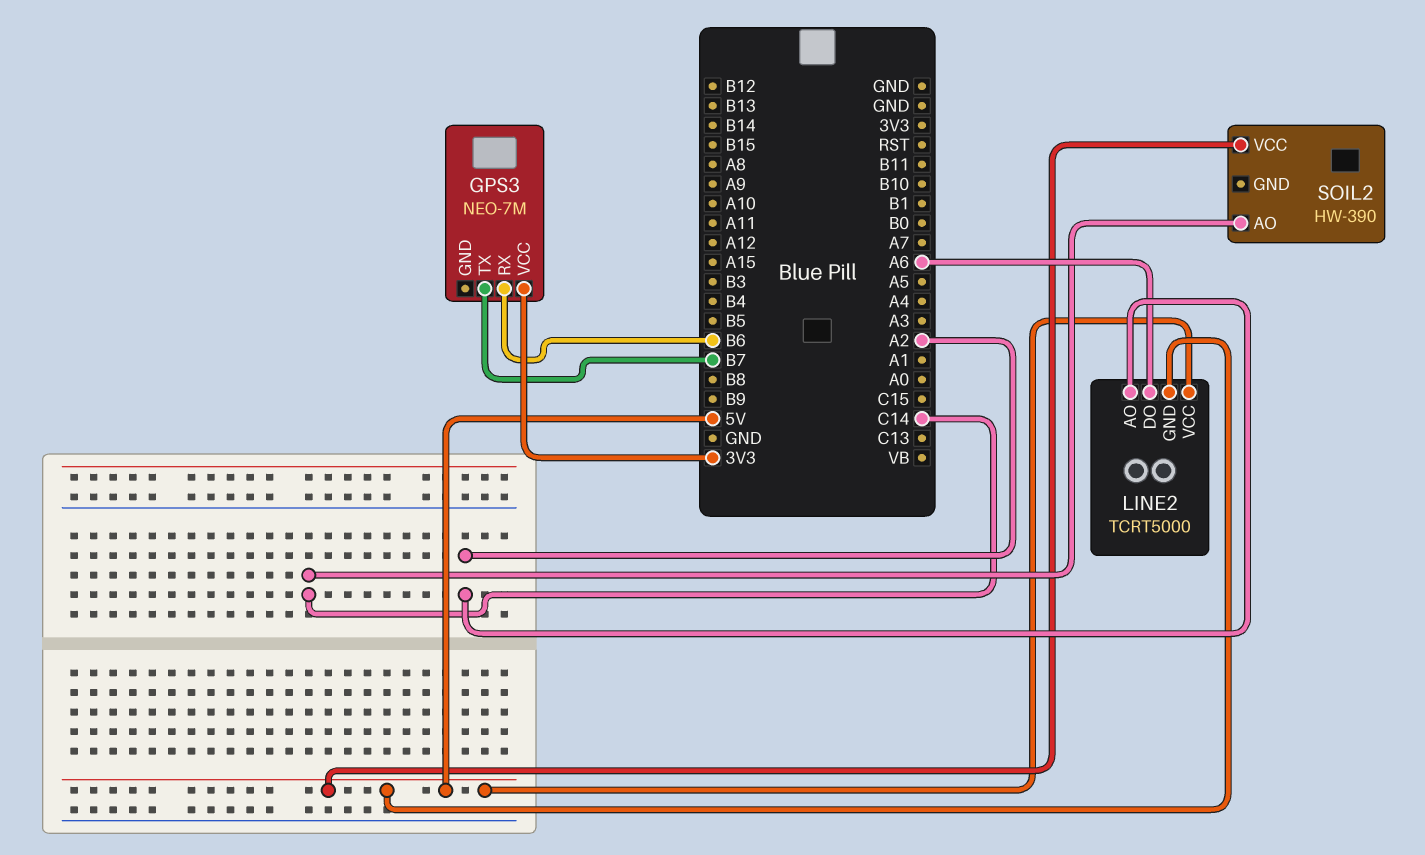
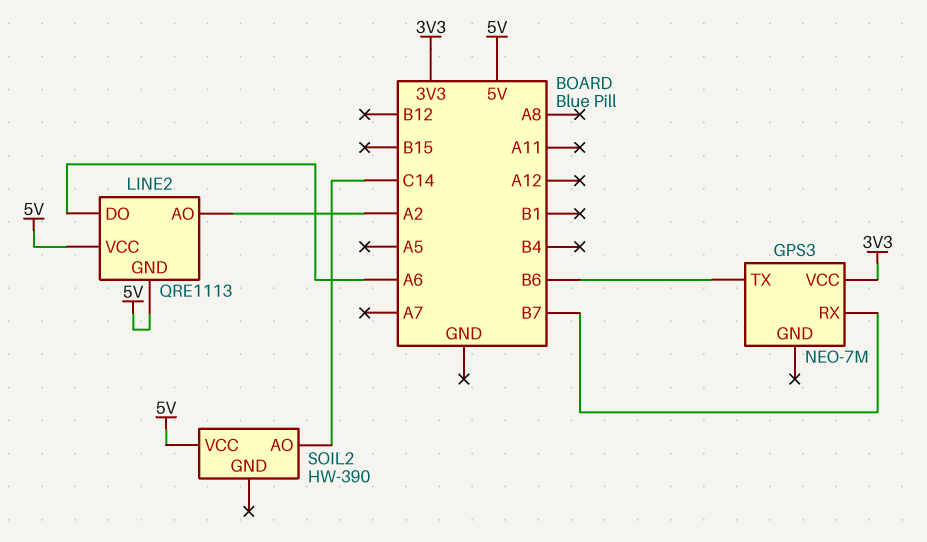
GPS3 pin RX: B6 -> B7
GPS3 pin TX: B7 -> B6
LINE2: TCRT5000 -> QRE1113

